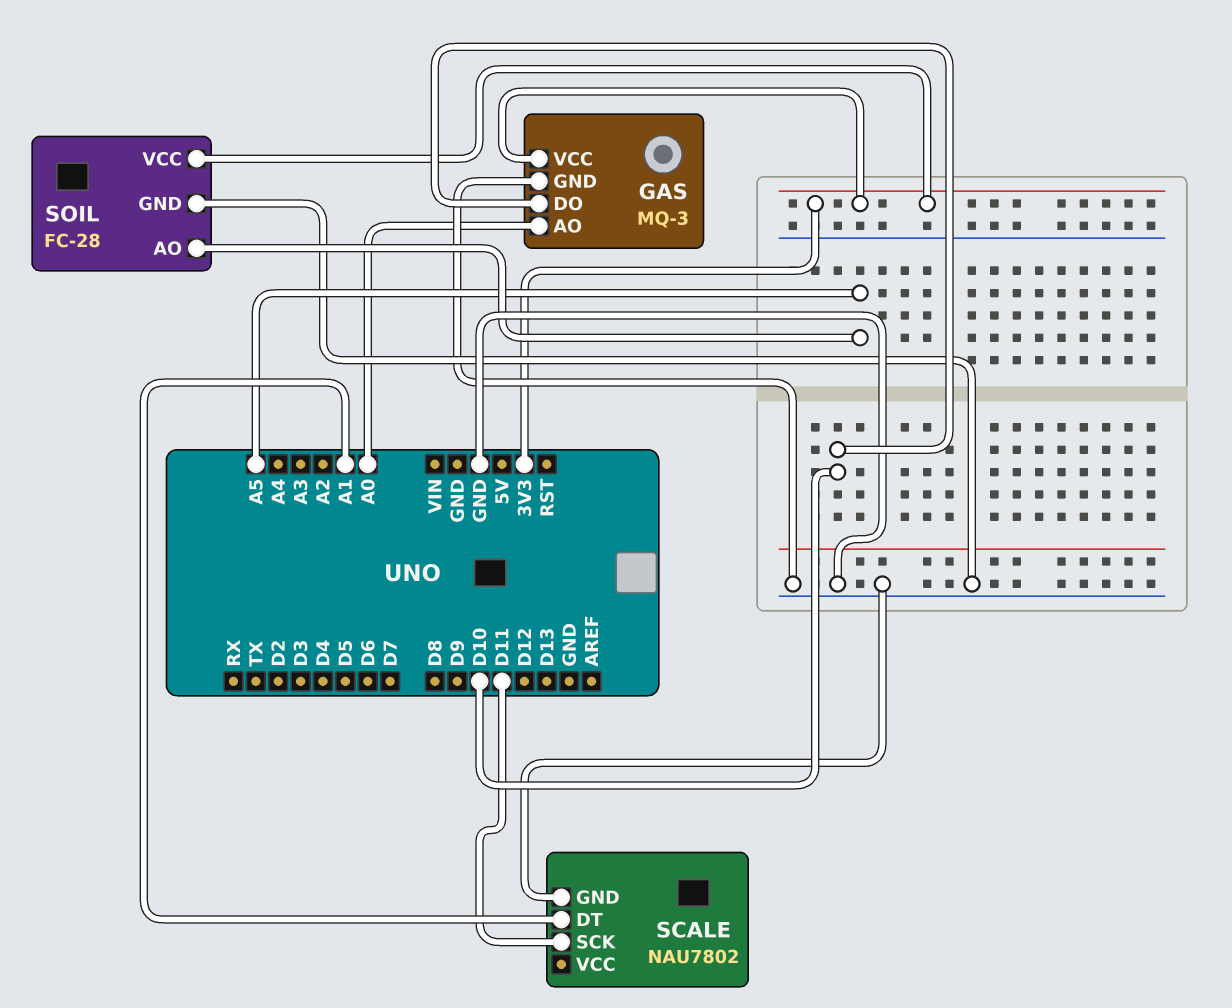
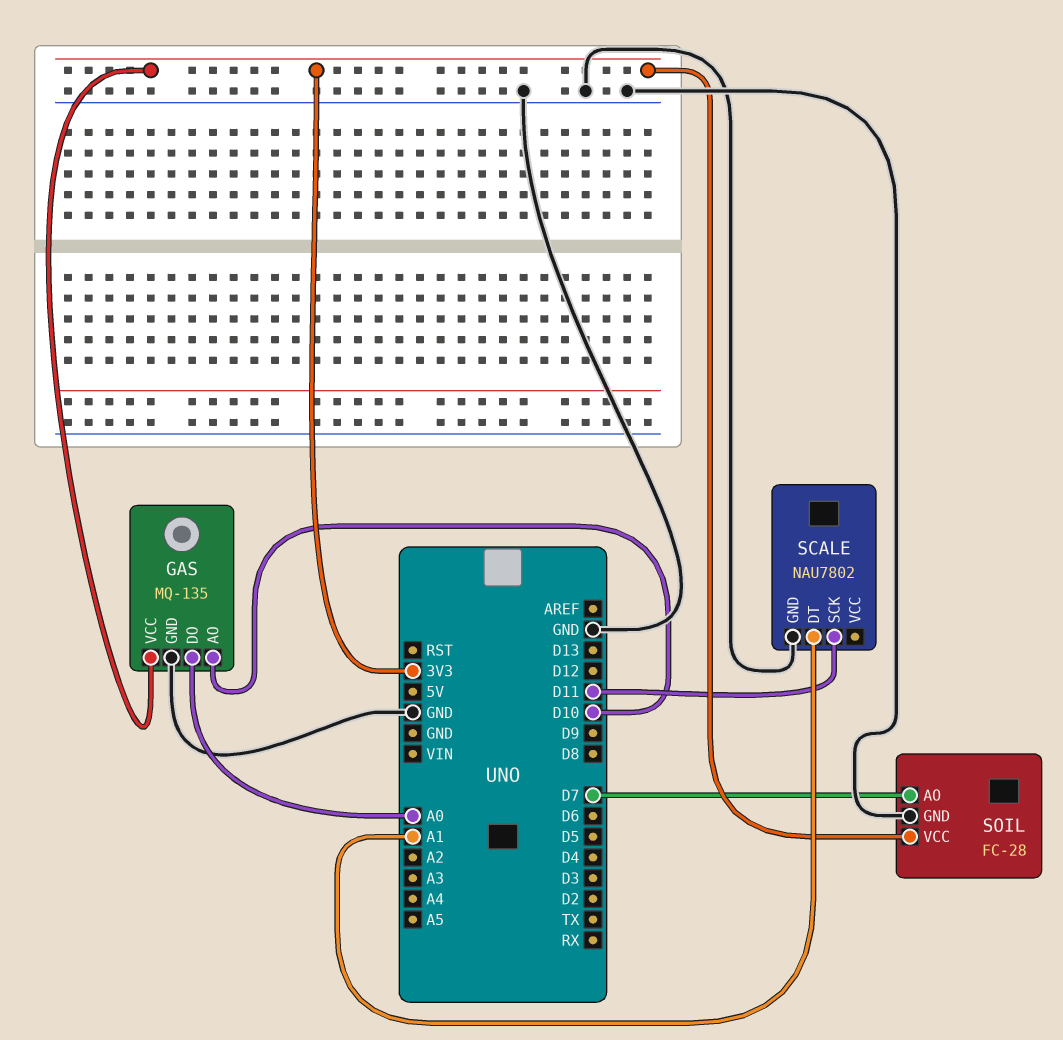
GAS: MQ-3 -> MQ-135
GAS pin AO: A0 -> D10
GAS pin DO: D10 -> A0
SOIL pin AO: A5 -> D7

